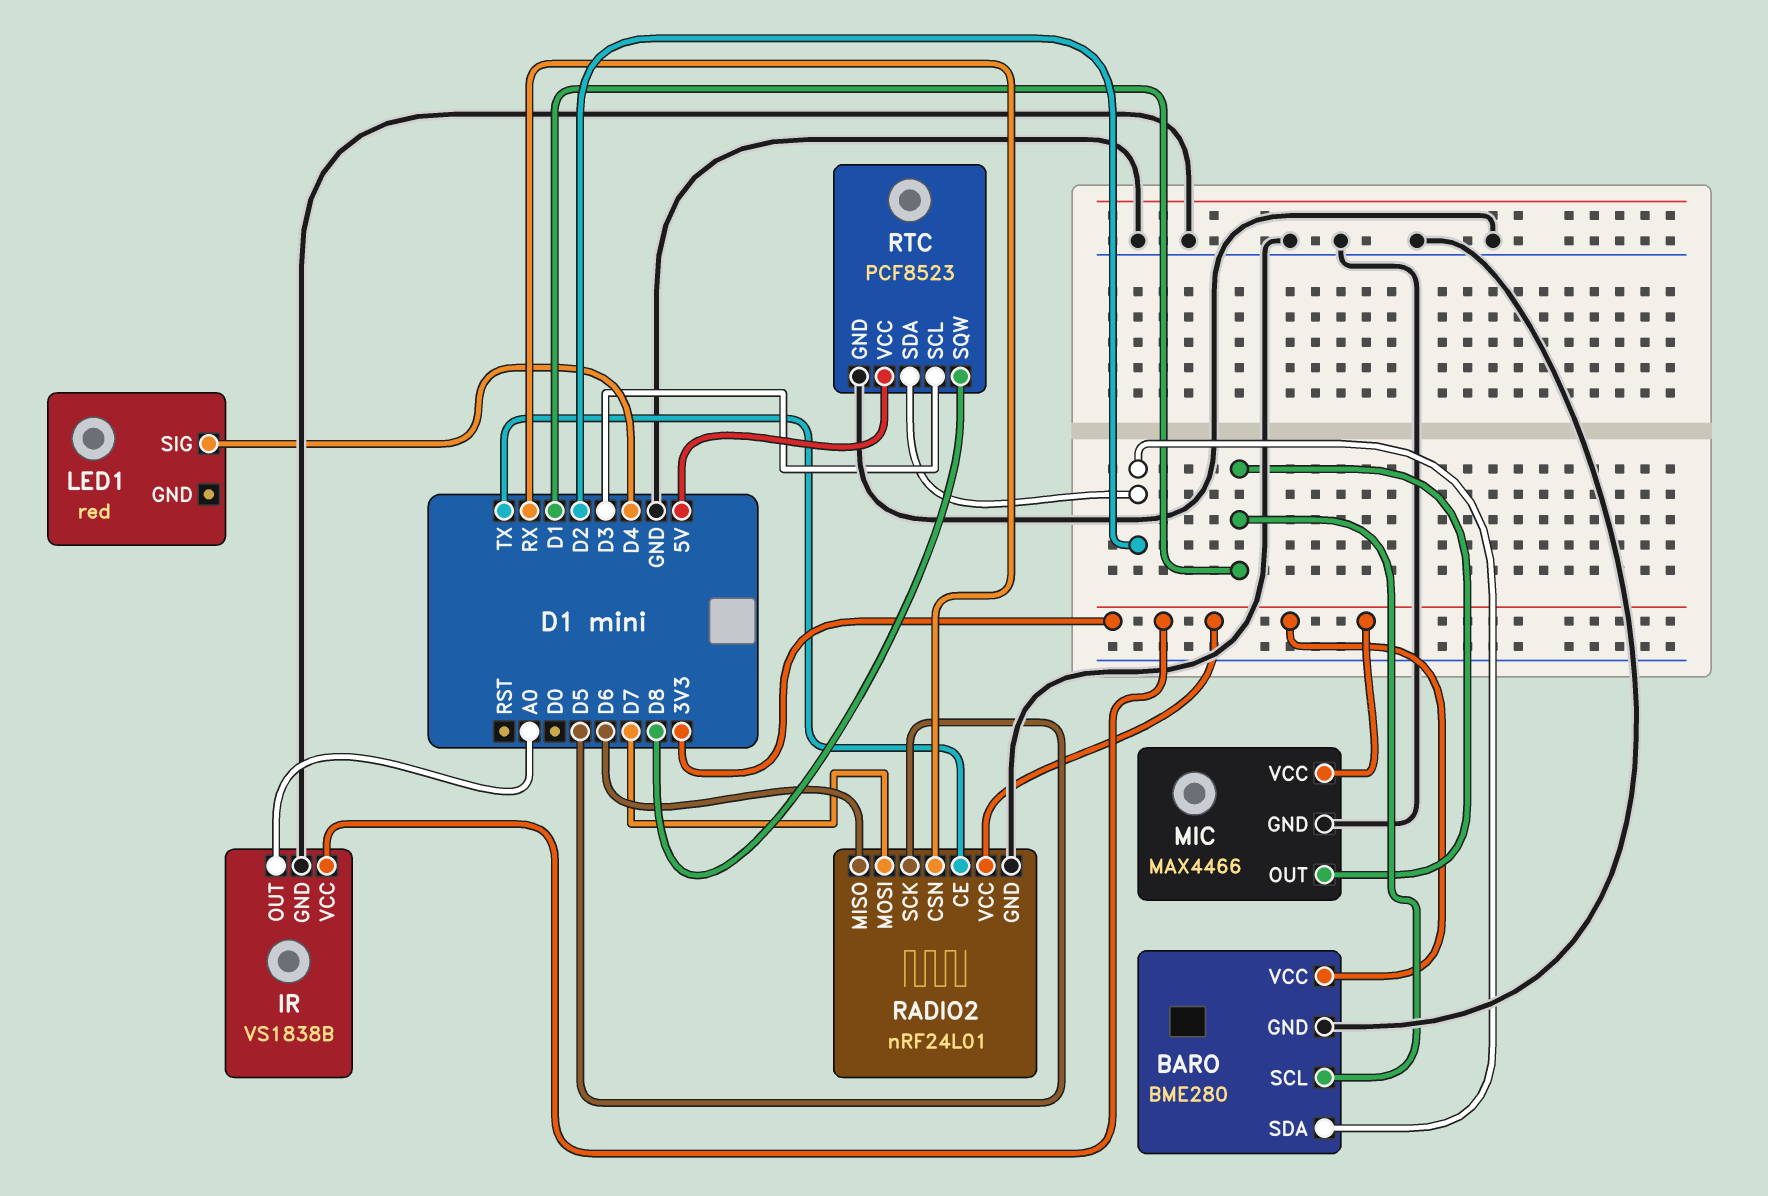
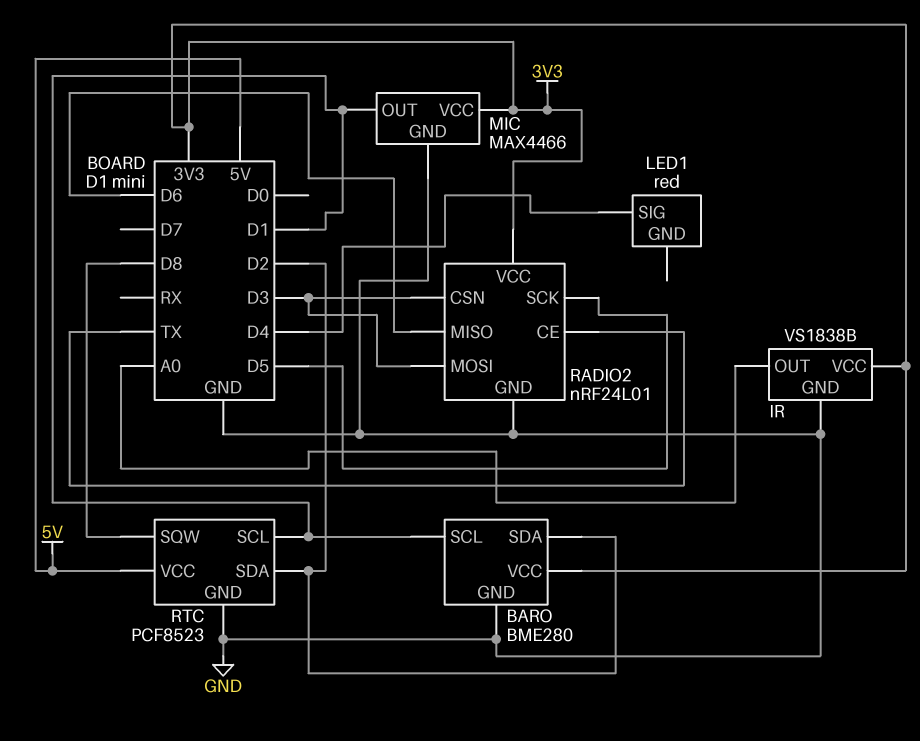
RADIO2 pin CSN: RX -> D3
RADIO2 pin MOSI: D7 -> D3
RTC pin SCL: D3 -> D1

